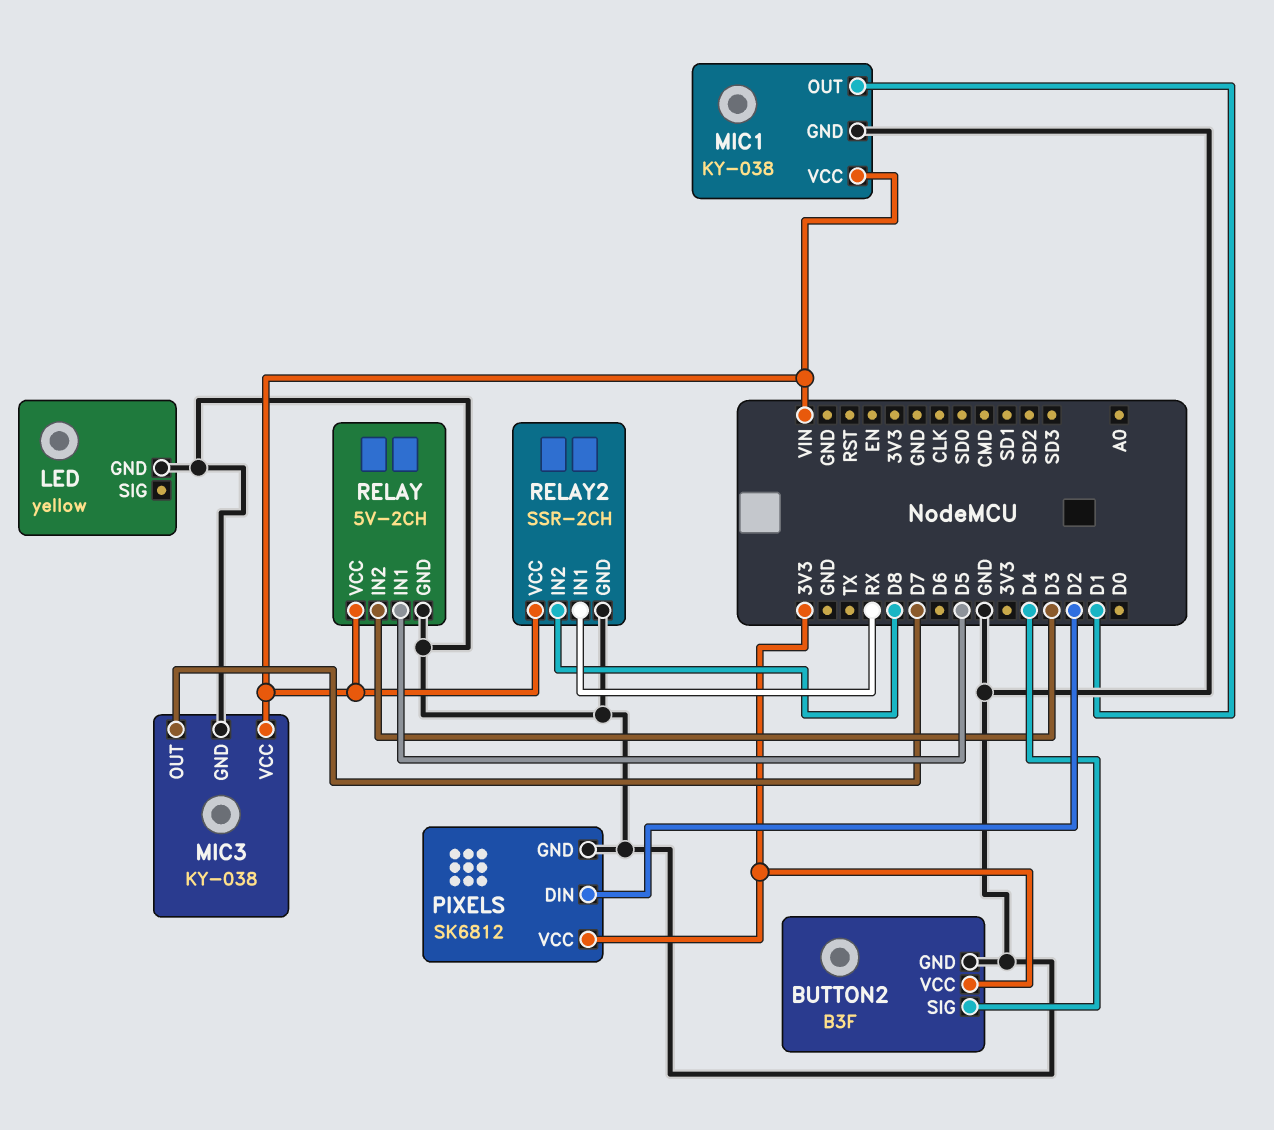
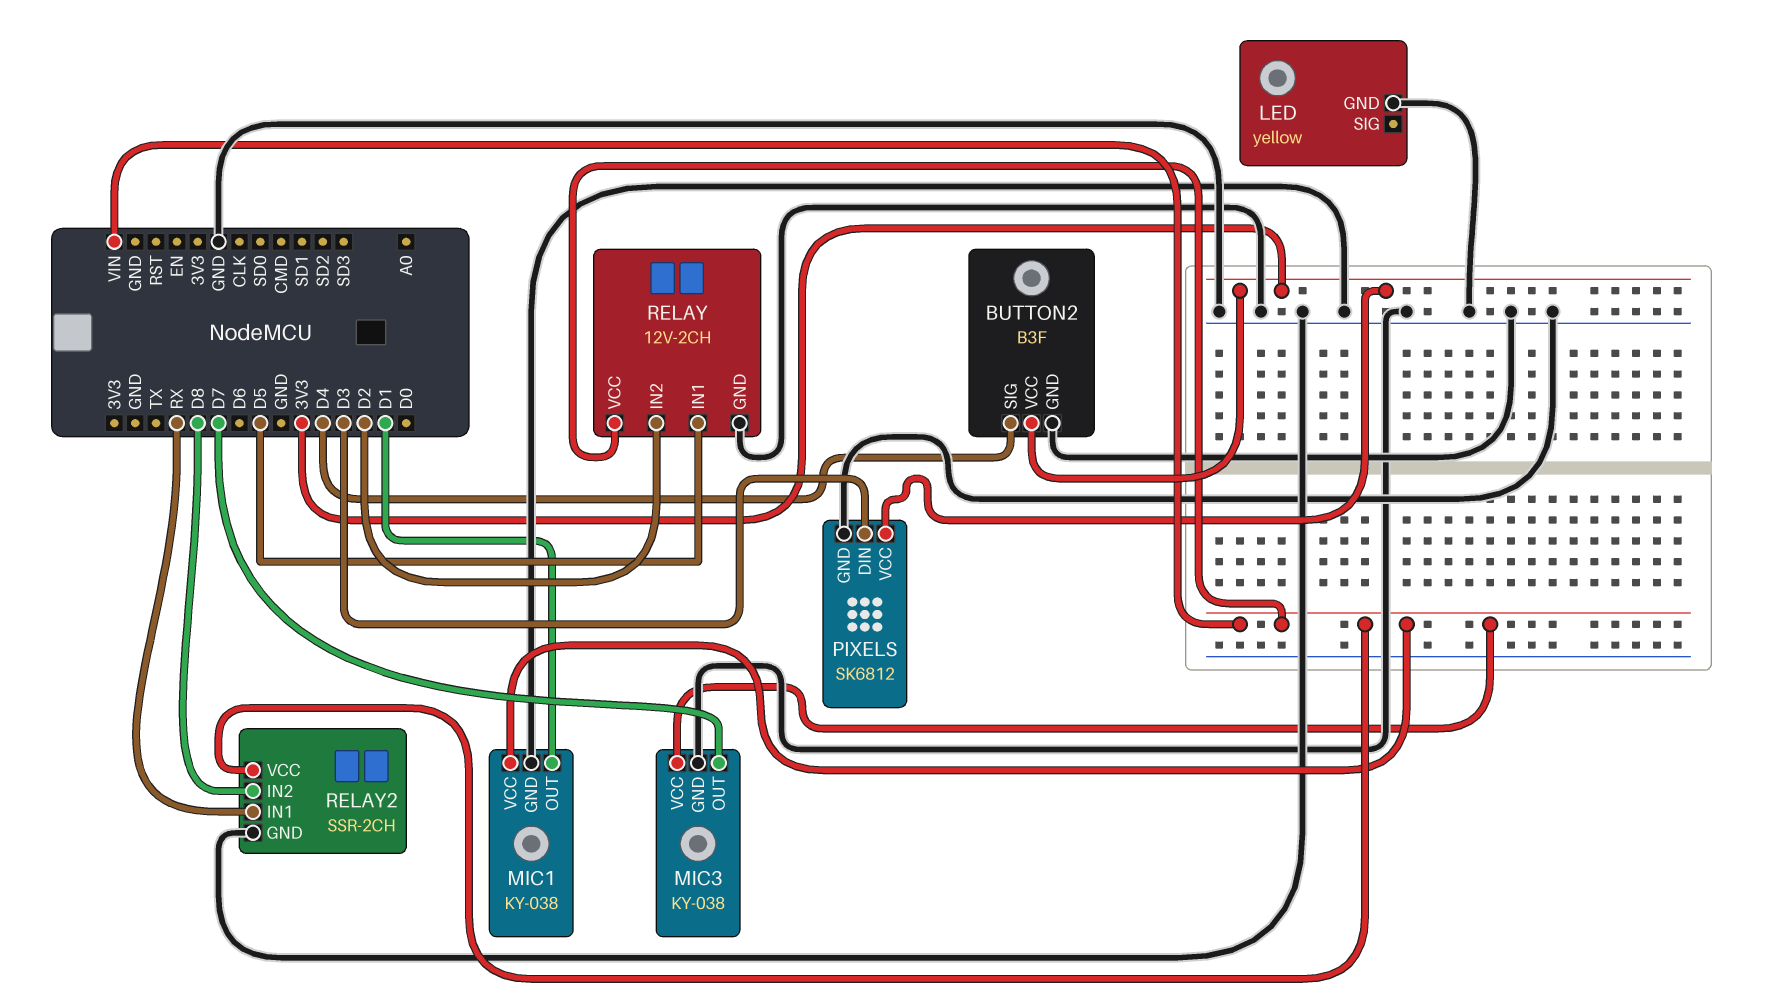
PIXELS pin DIN: D2 -> D3
RELAY: 5V-2CH -> 12V-2CH
RELAY pin IN2: D3 -> D2

